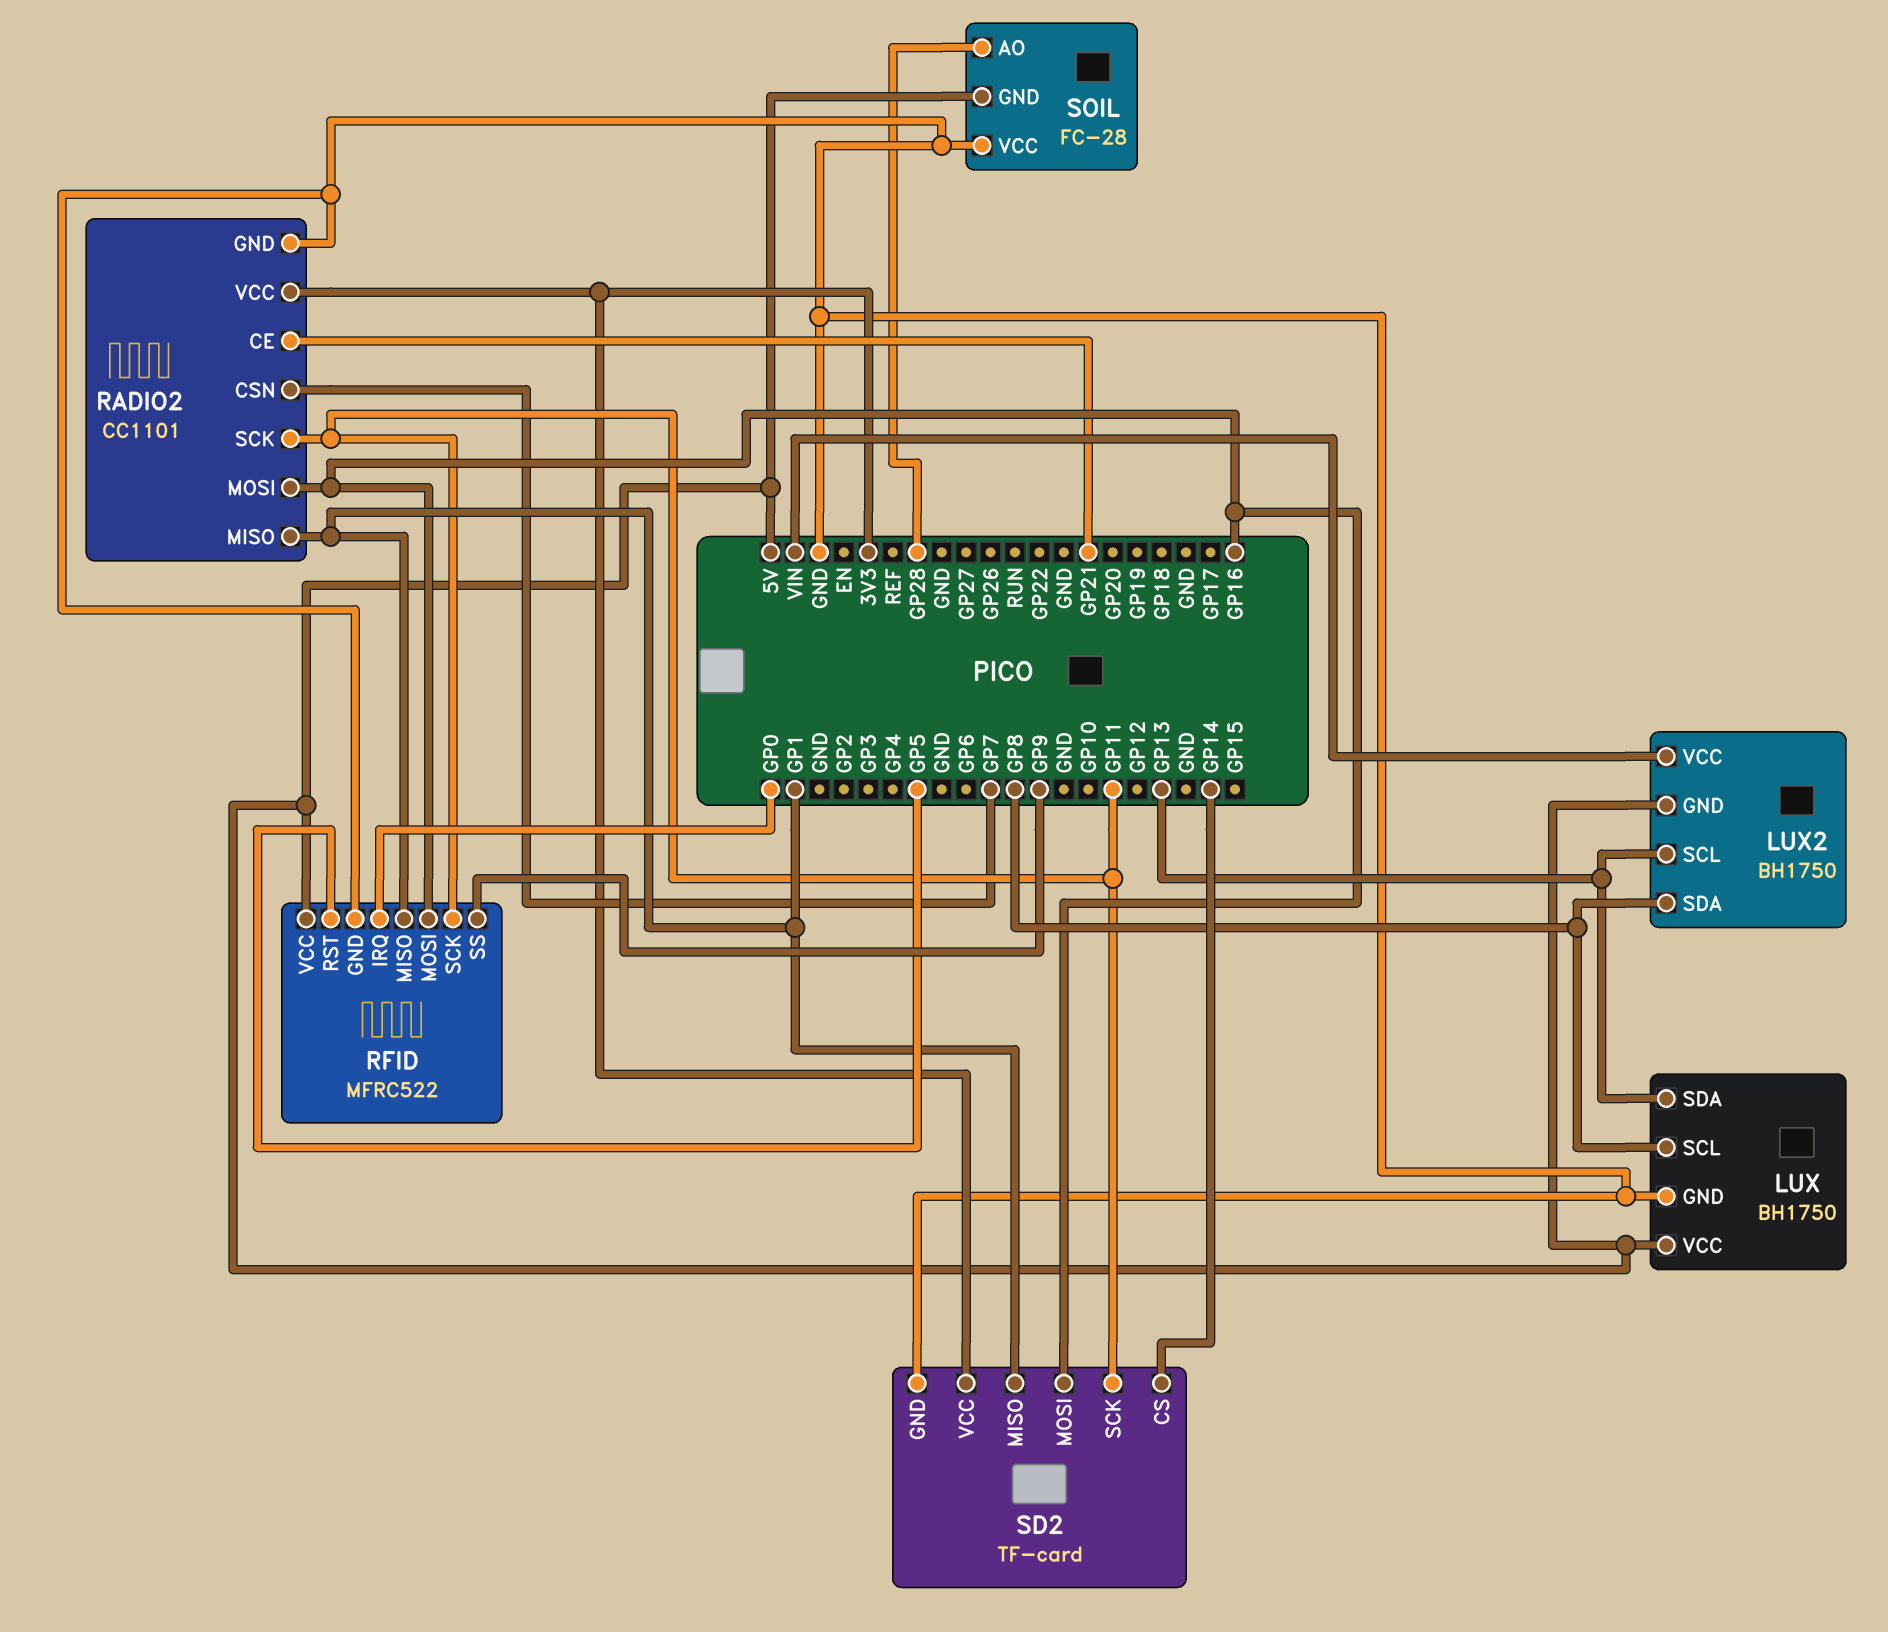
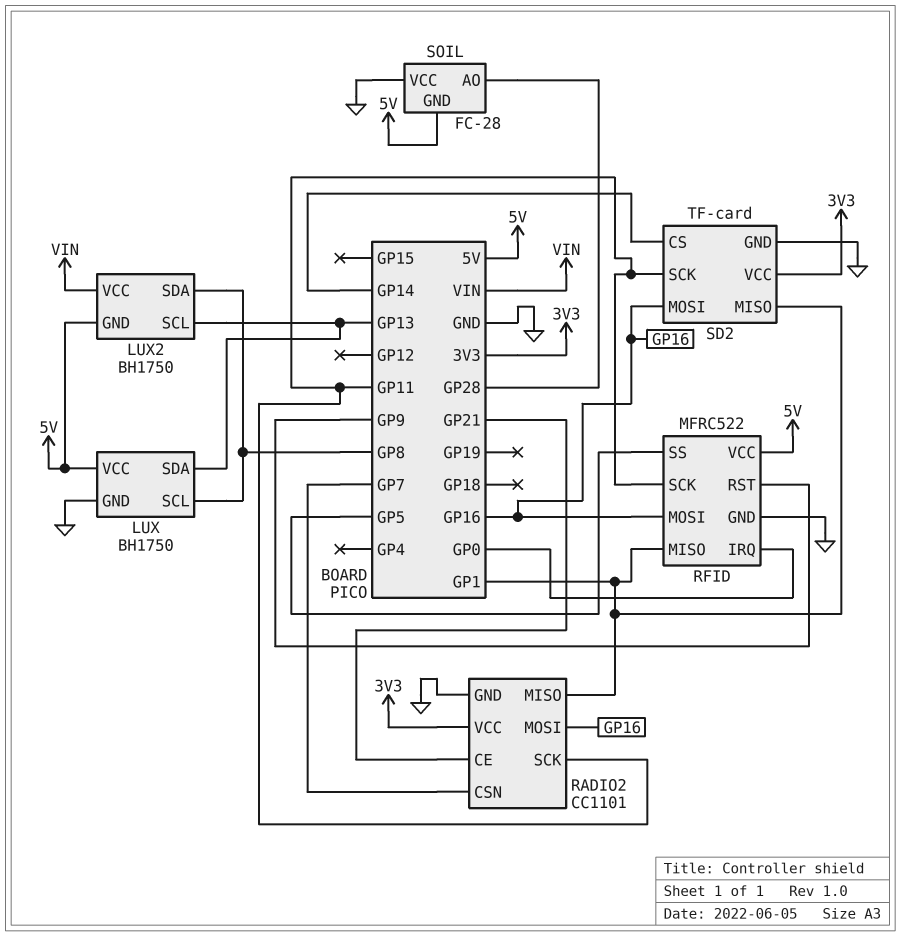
RFID pin RST: GP5 -> GP9
RFID pin SS: GP9 -> GP5

